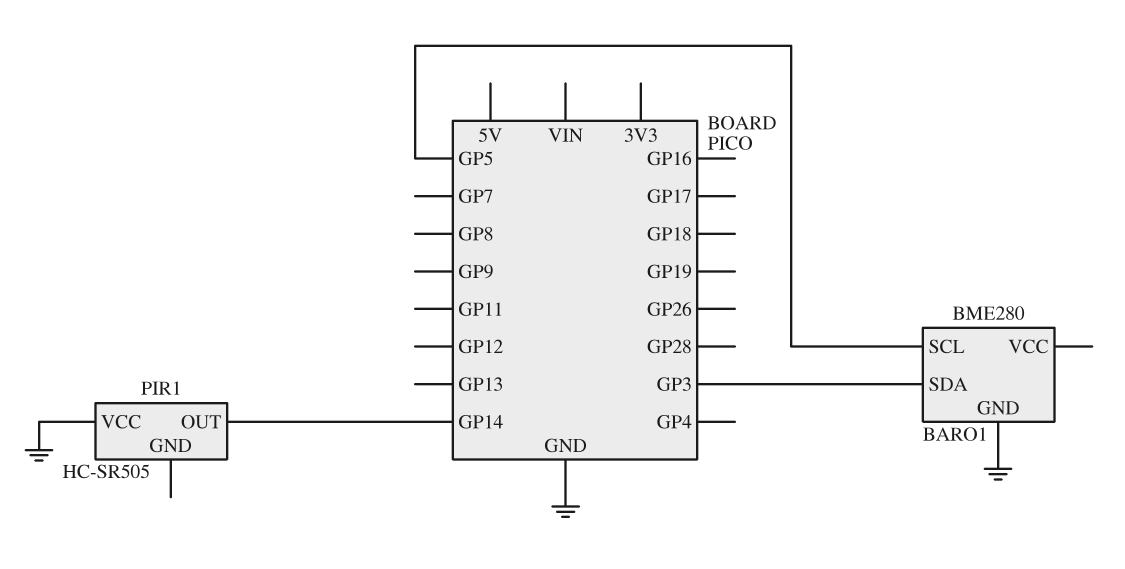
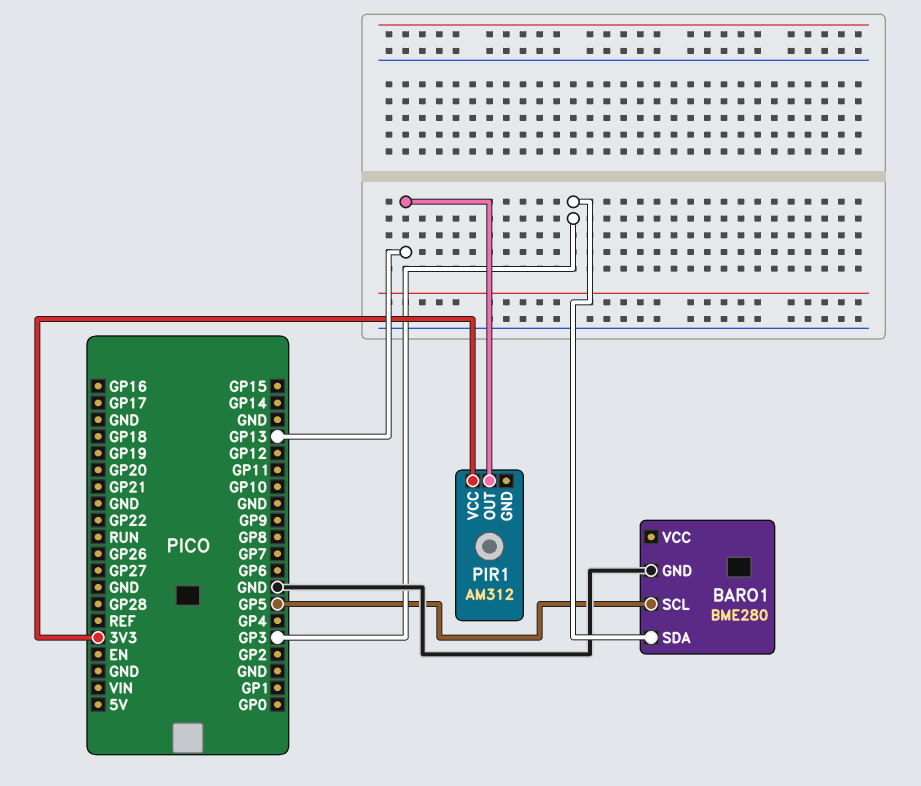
PIR1: HC-SR505 -> AM312
PIR1 pin OUT: GP14 -> GP13
PIR1 pin VCC: GND -> 3V3

